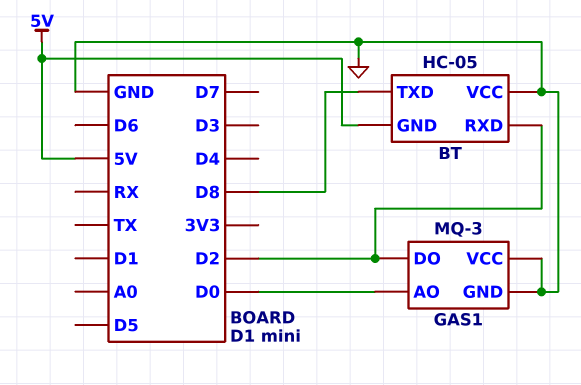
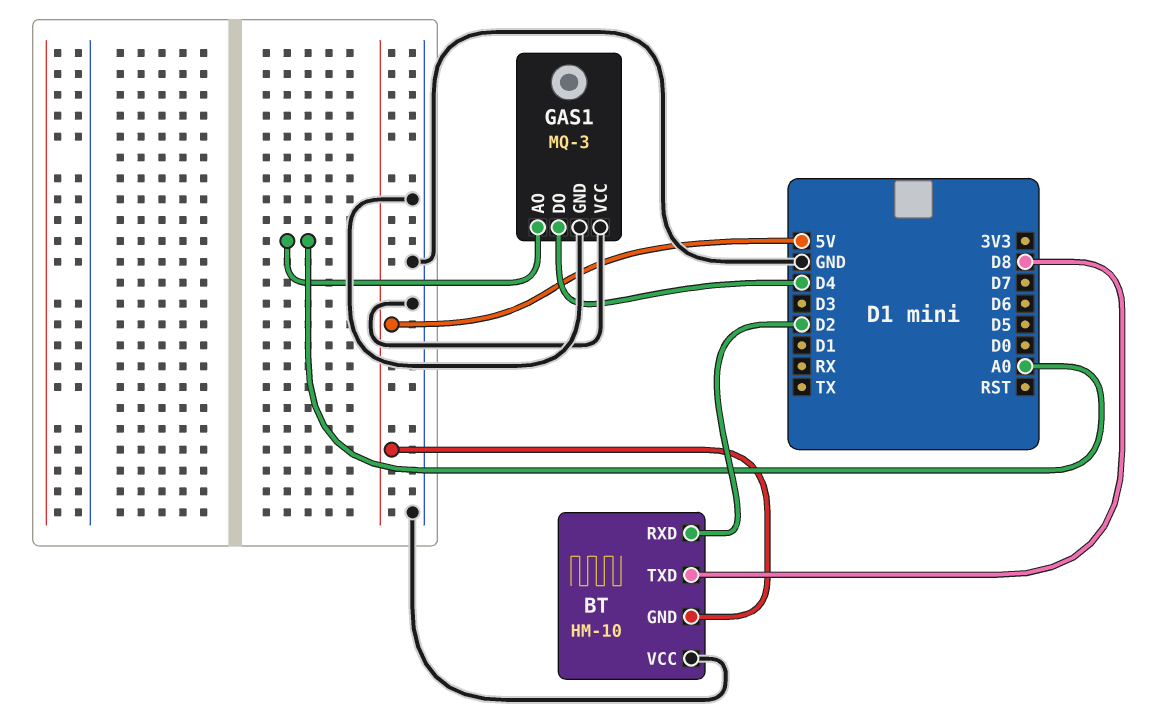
BT: HC-05 -> HM-10
GAS1 pin AO: D0 -> A0
GAS1 pin DO: D2 -> D4

